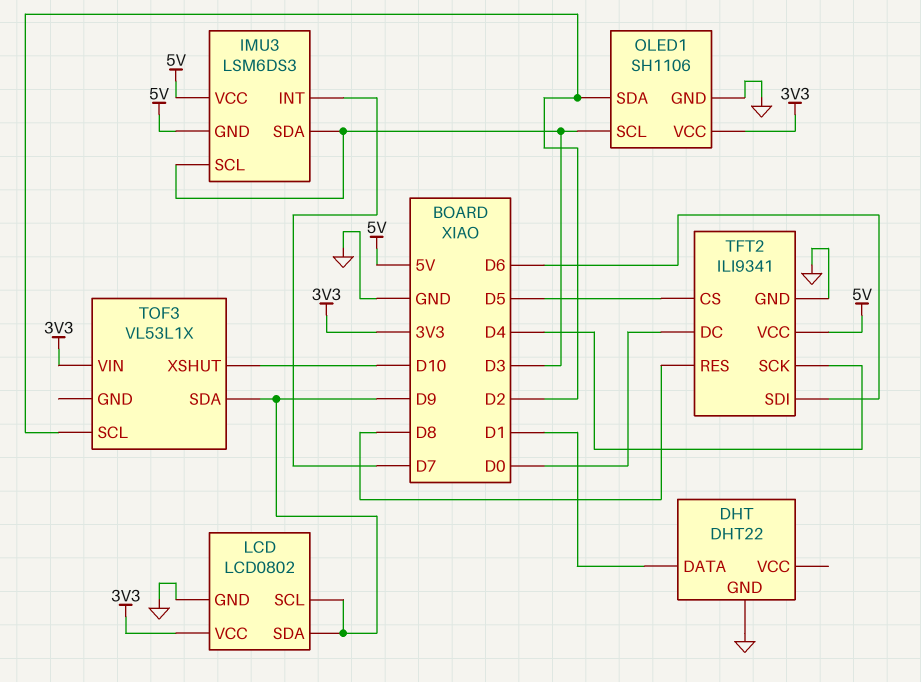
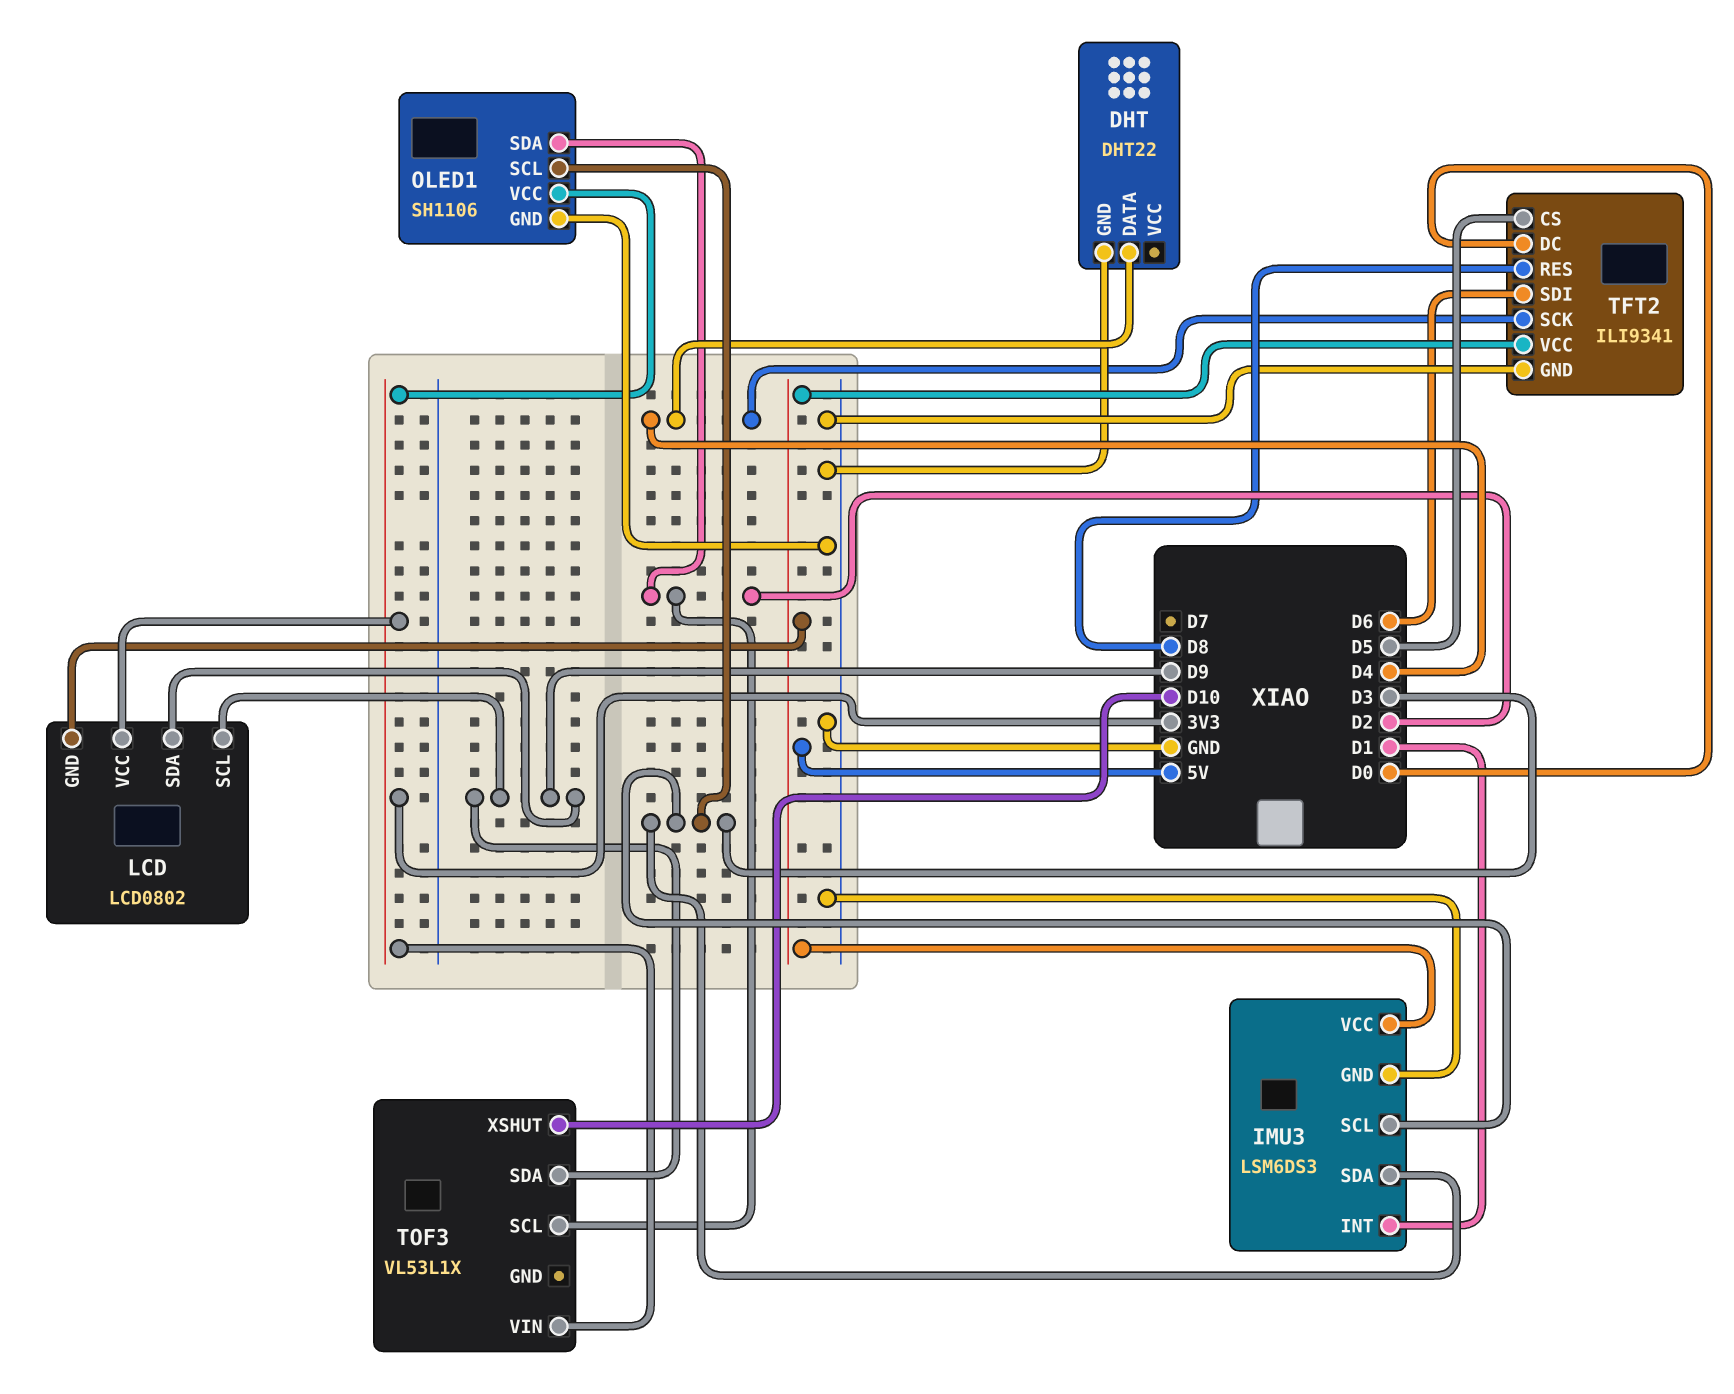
DHT pin DATA: D1 -> D4
IMU3 pin GND: 5V -> GND
IMU3 pin INT: D7 -> D1
LCD pin GND: GND -> 5V

